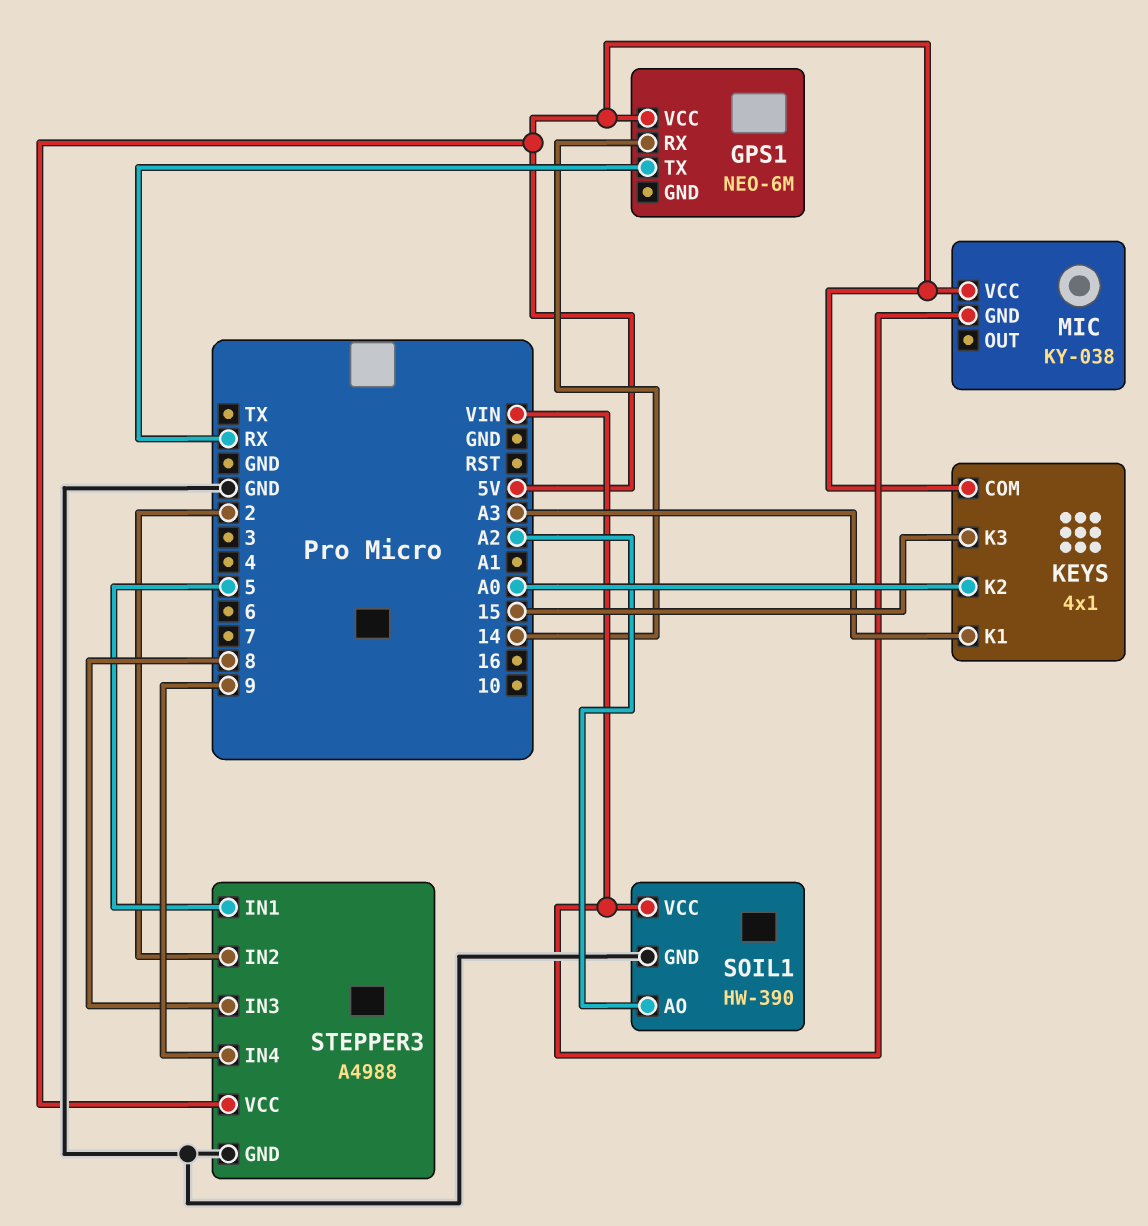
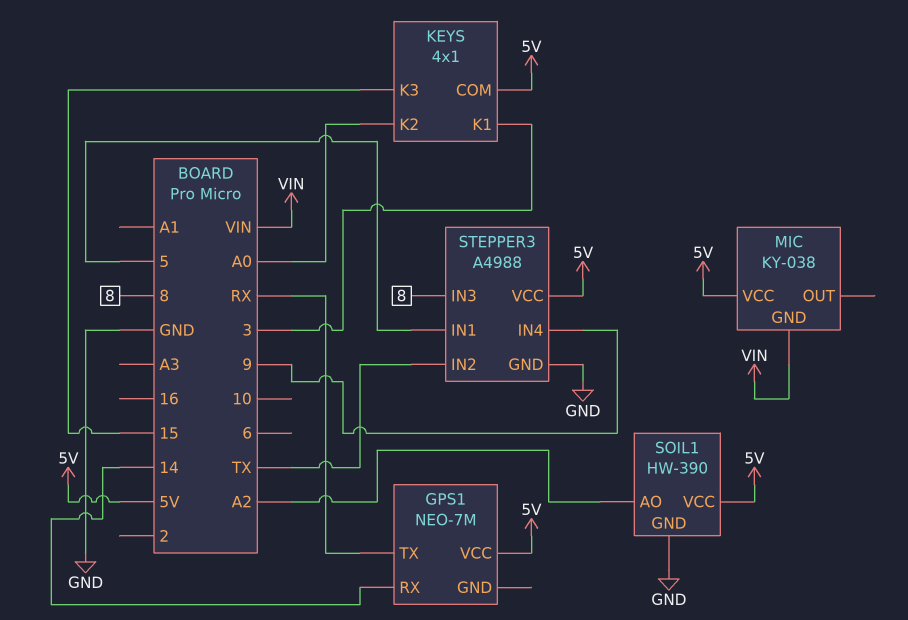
GPS1: NEO-6M -> NEO-7M
KEYS pin K1: A3 -> 3
SOIL1 pin VCC: VIN -> 5V
STEPPER3 pin IN2: 2 -> TX

